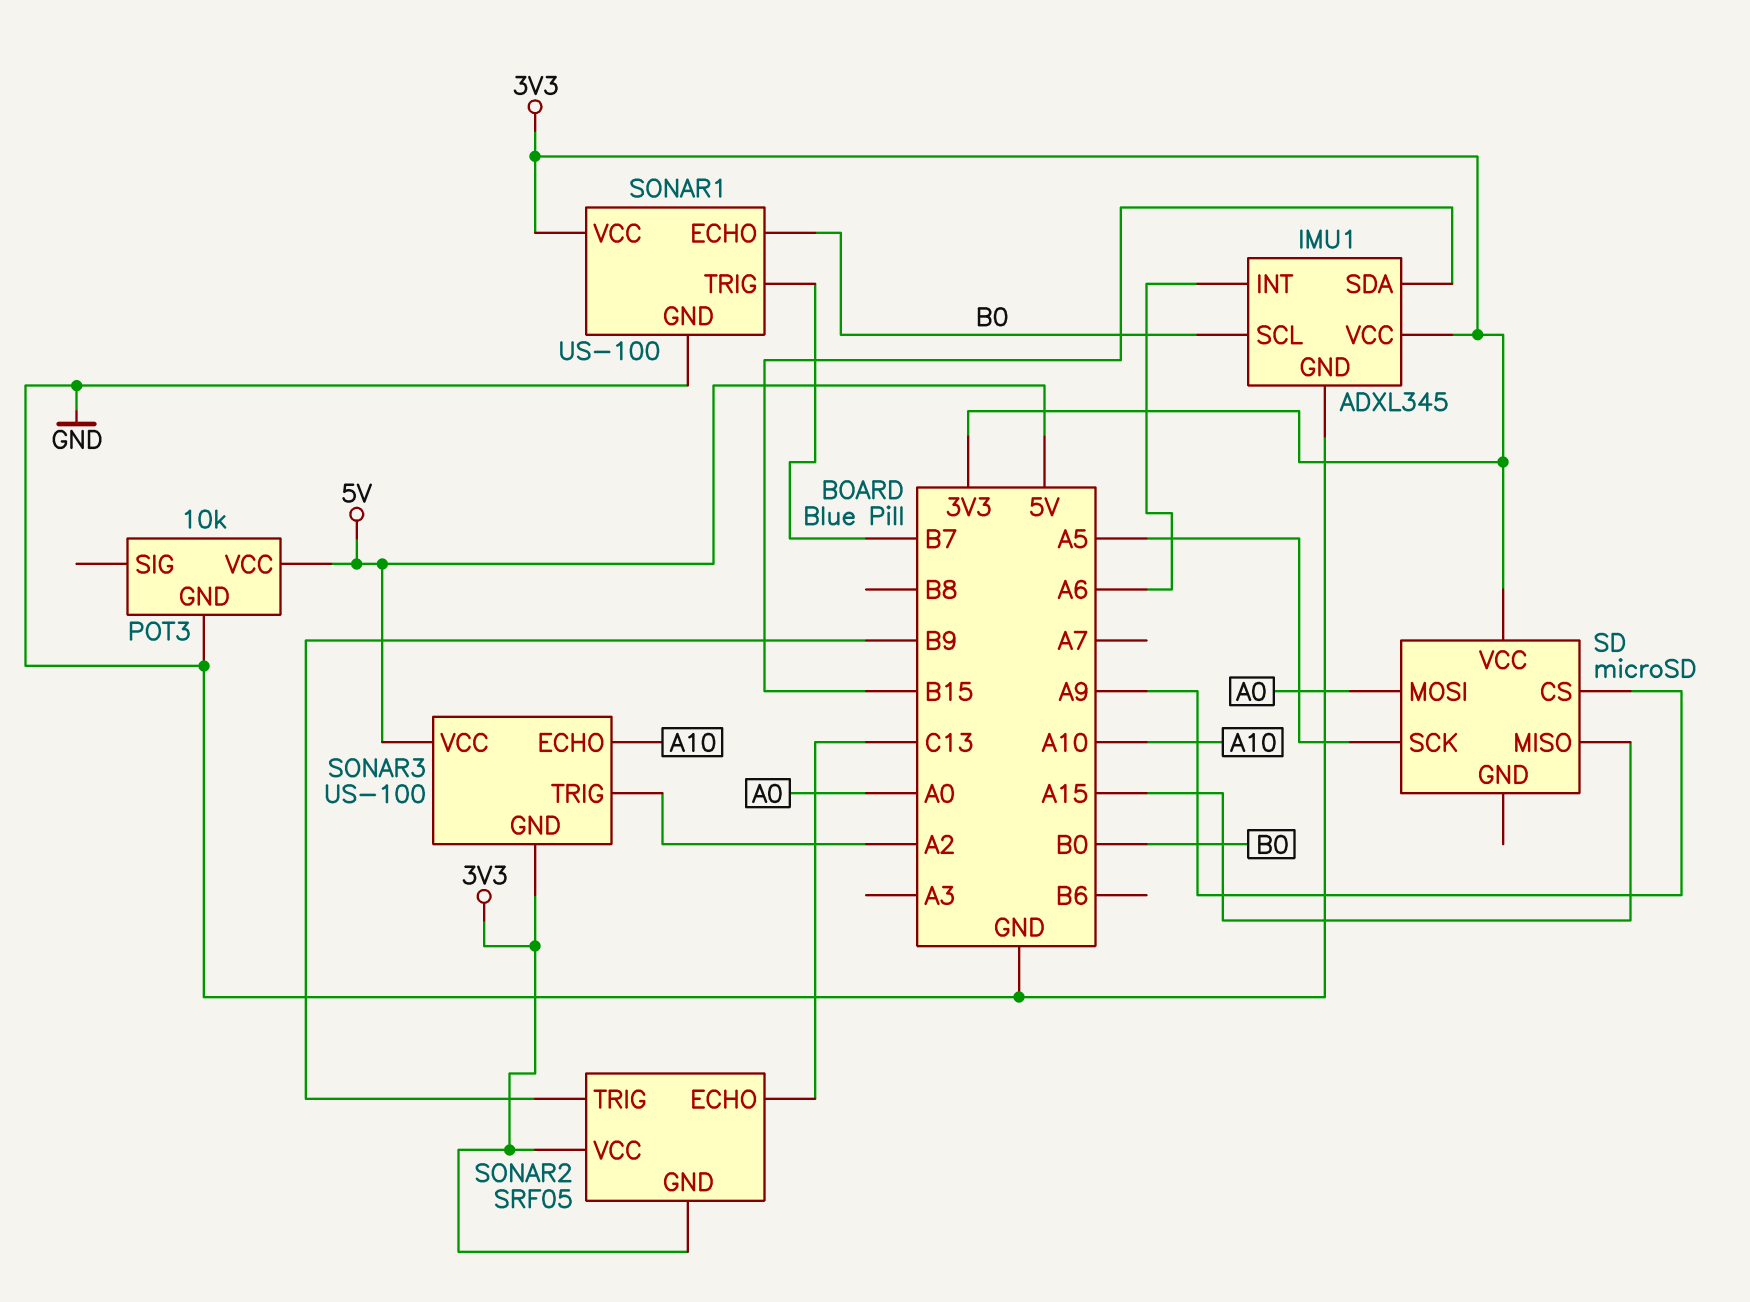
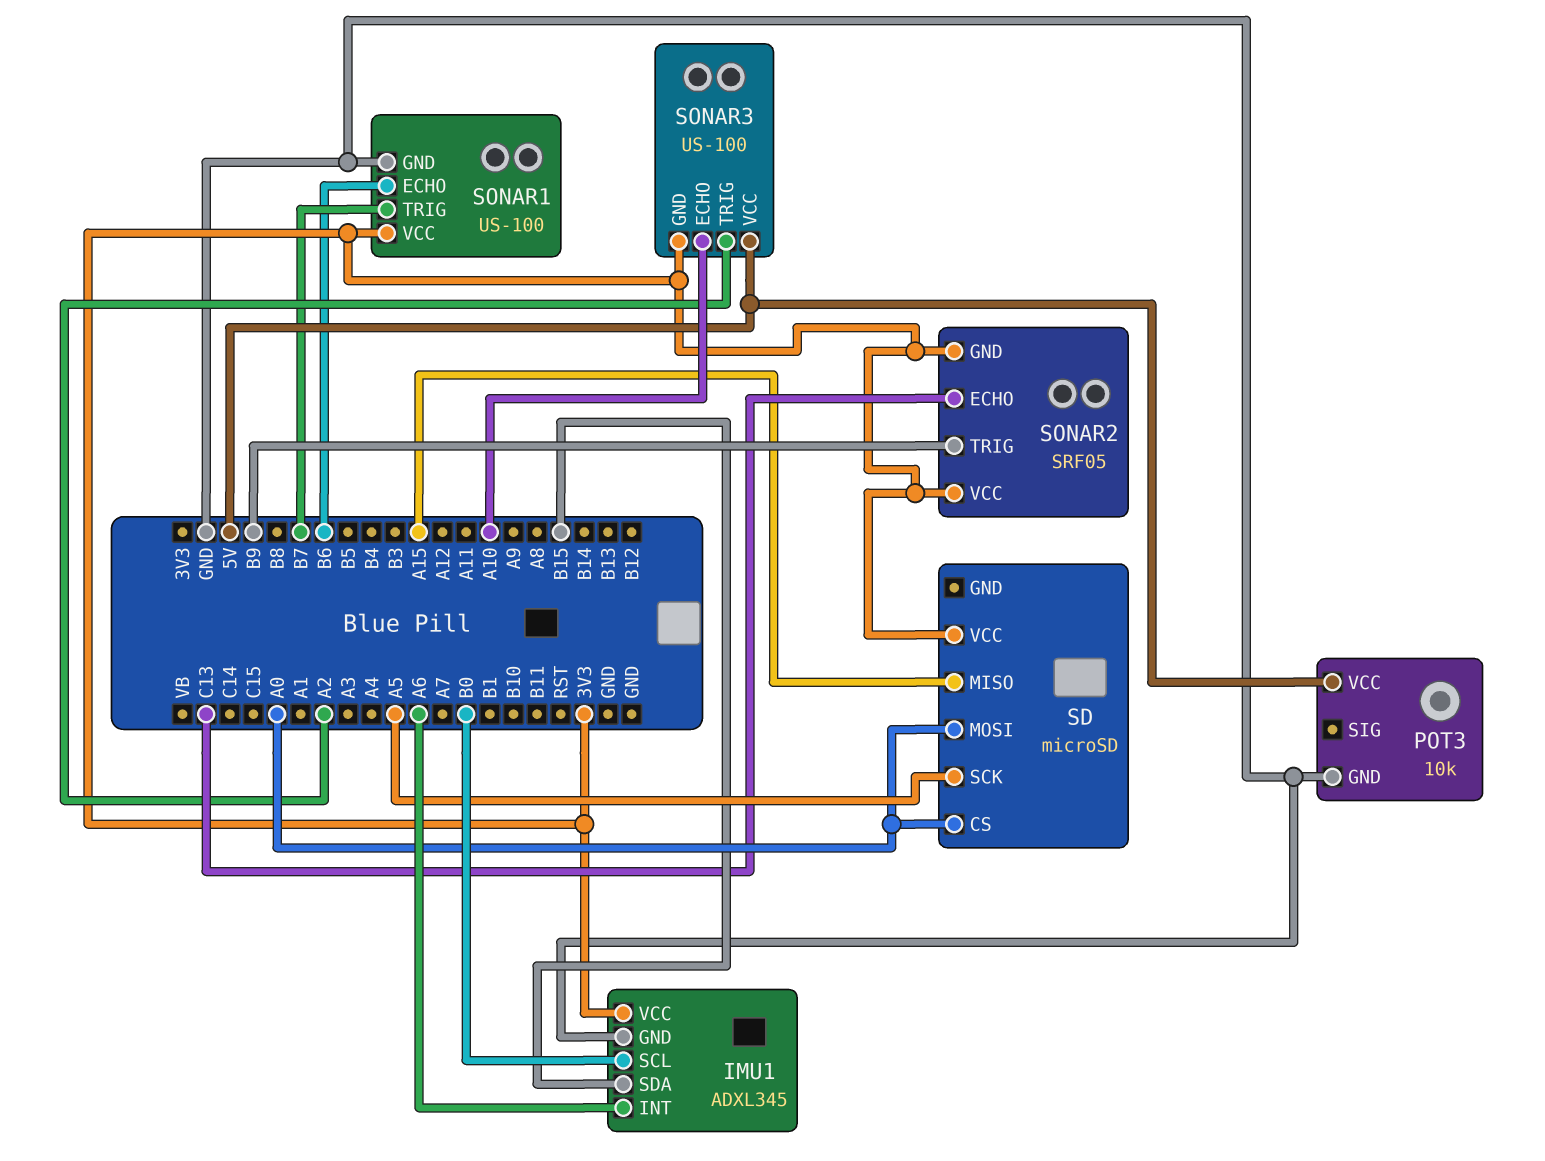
SD pin CS: A9 -> A0
SONAR1 pin ECHO: B0 -> B6

